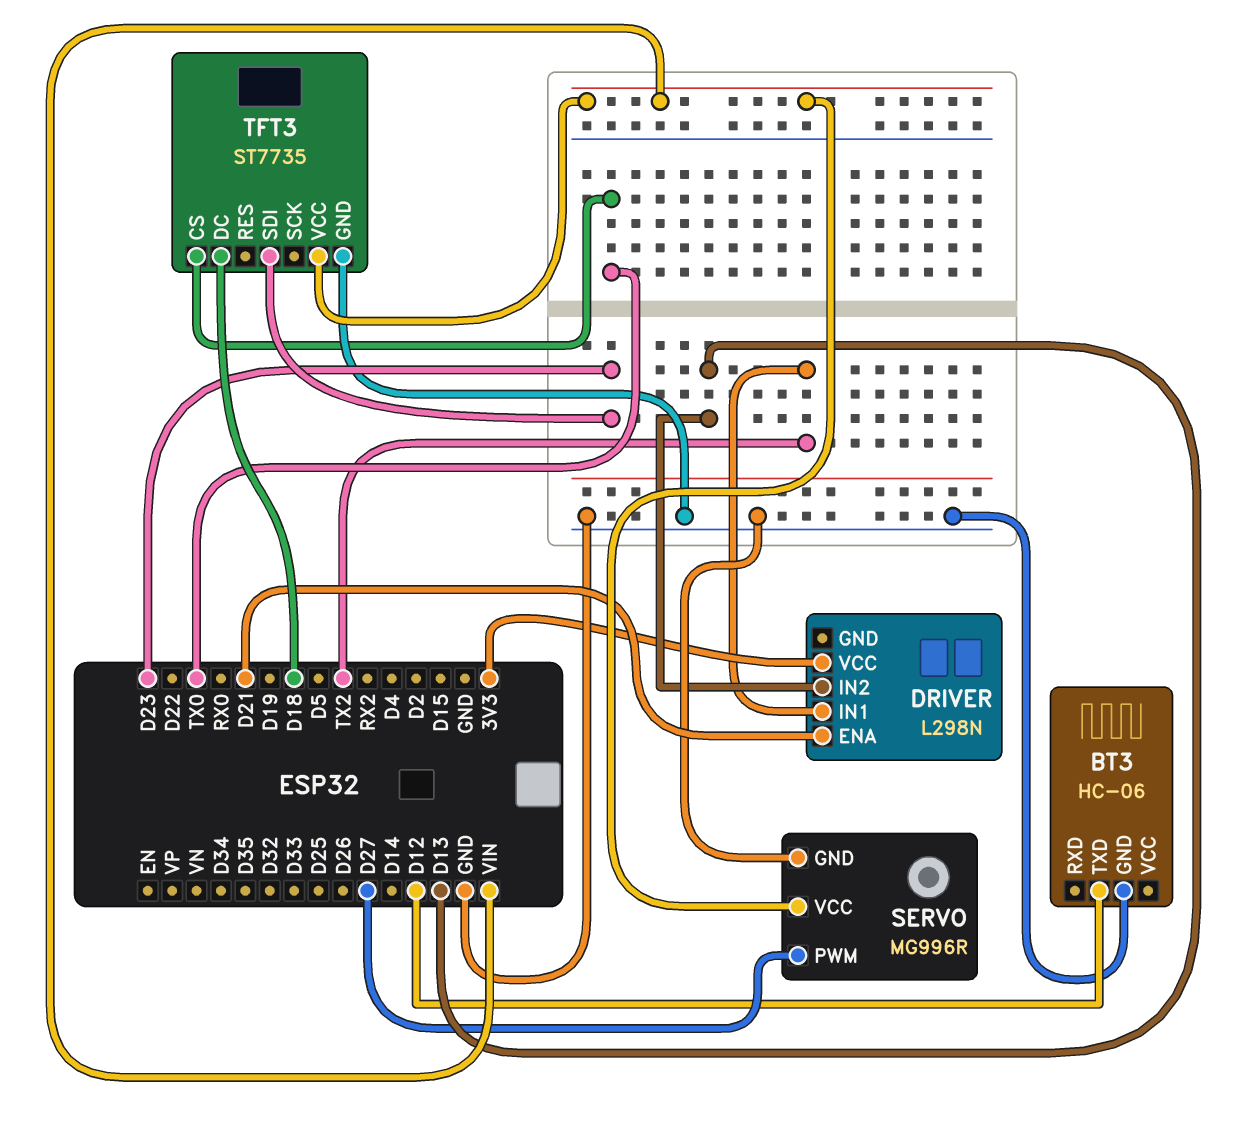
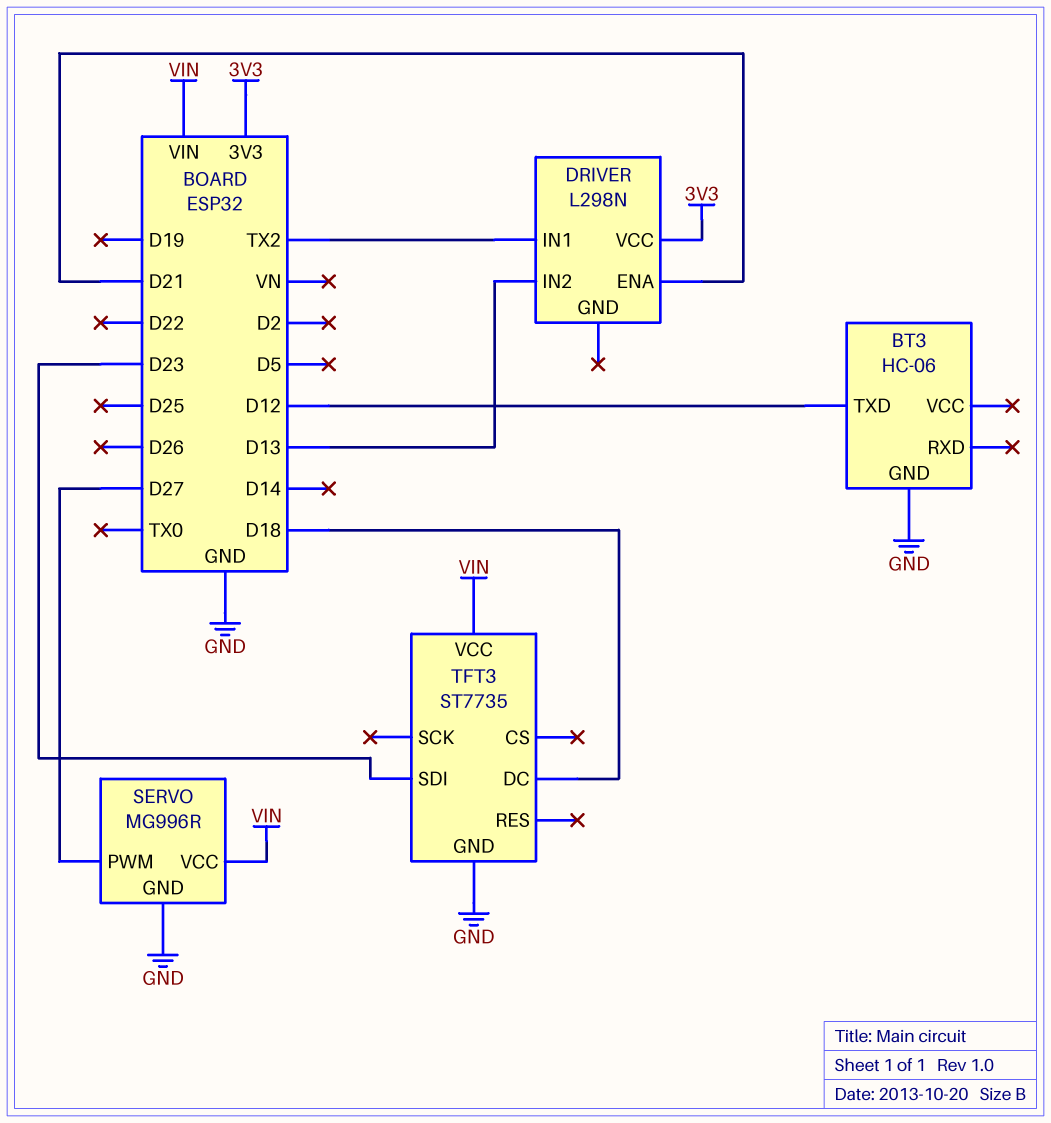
TFT3 pin CS: TX0 -> none

